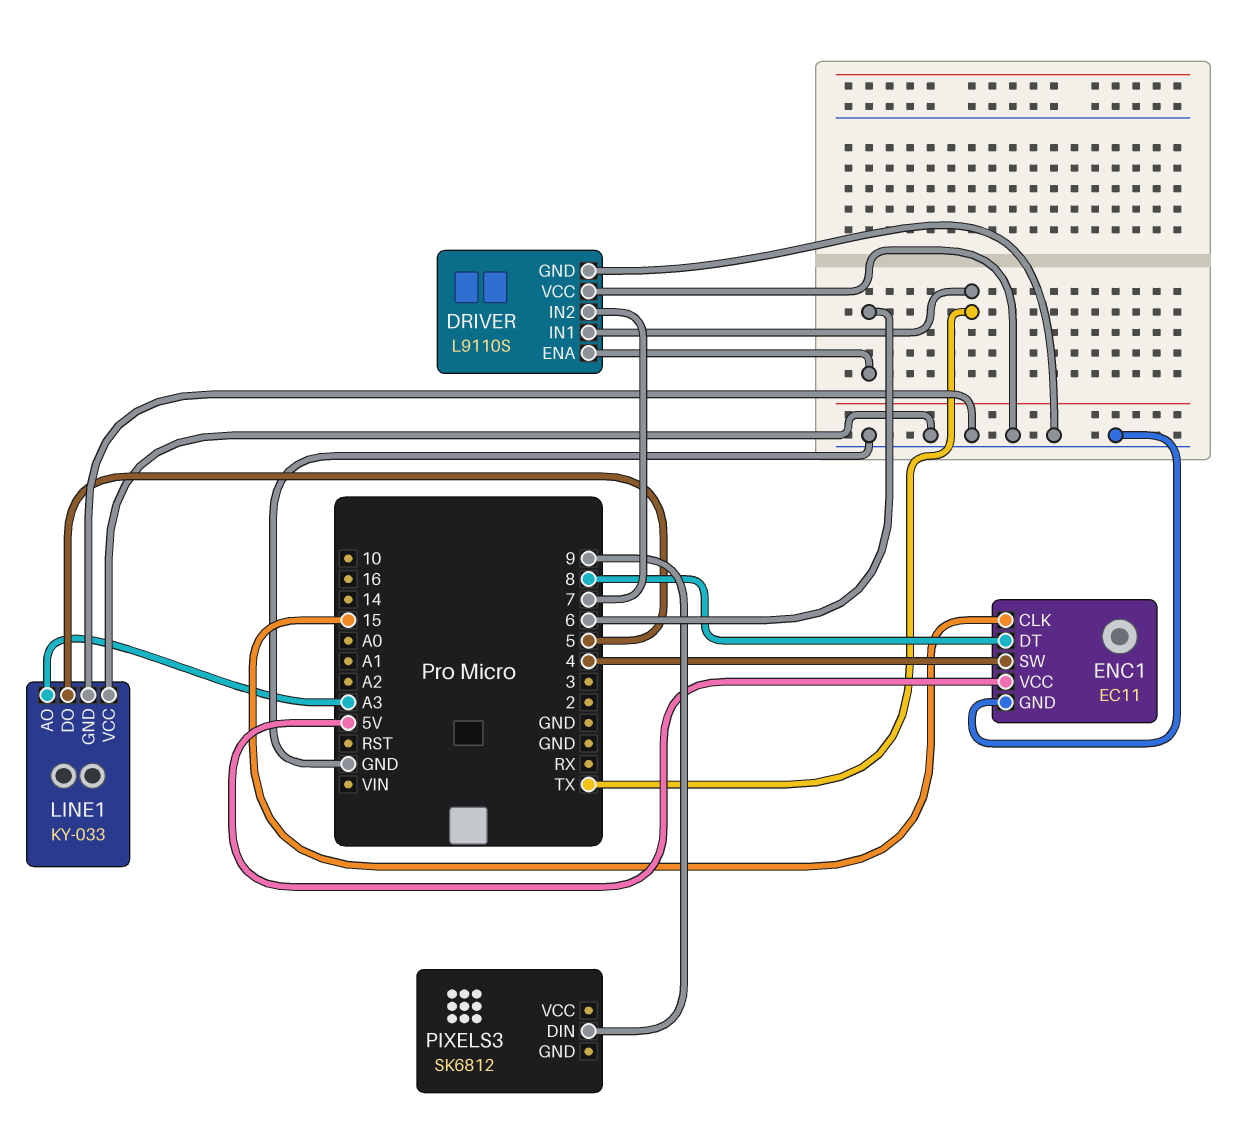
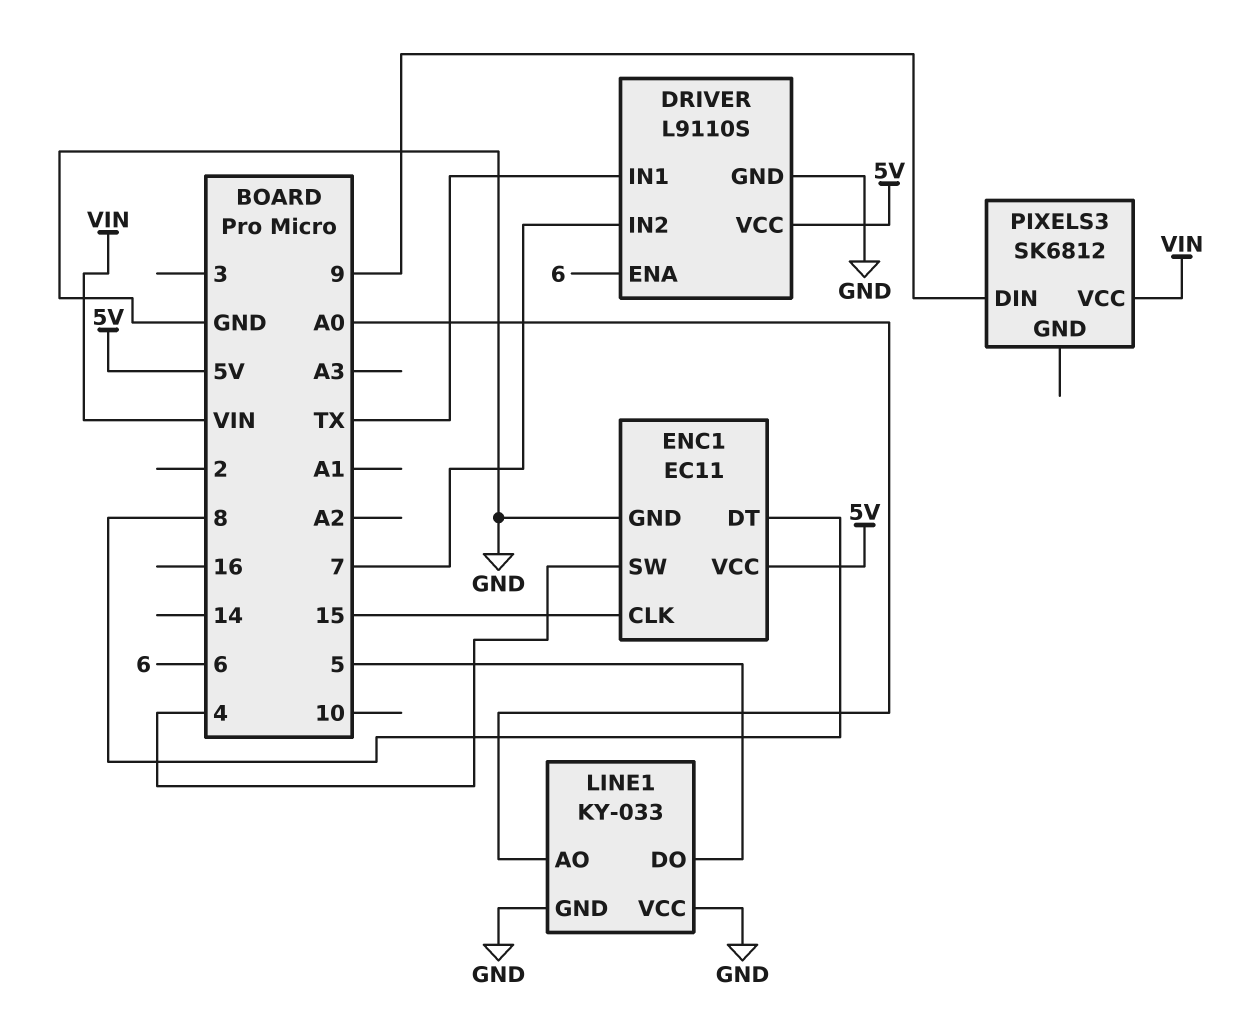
DRIVER pin VCC: GND -> 5V
LINE1 pin AO: A3 -> A0
PIXELS3 pin VCC: none -> VIN

